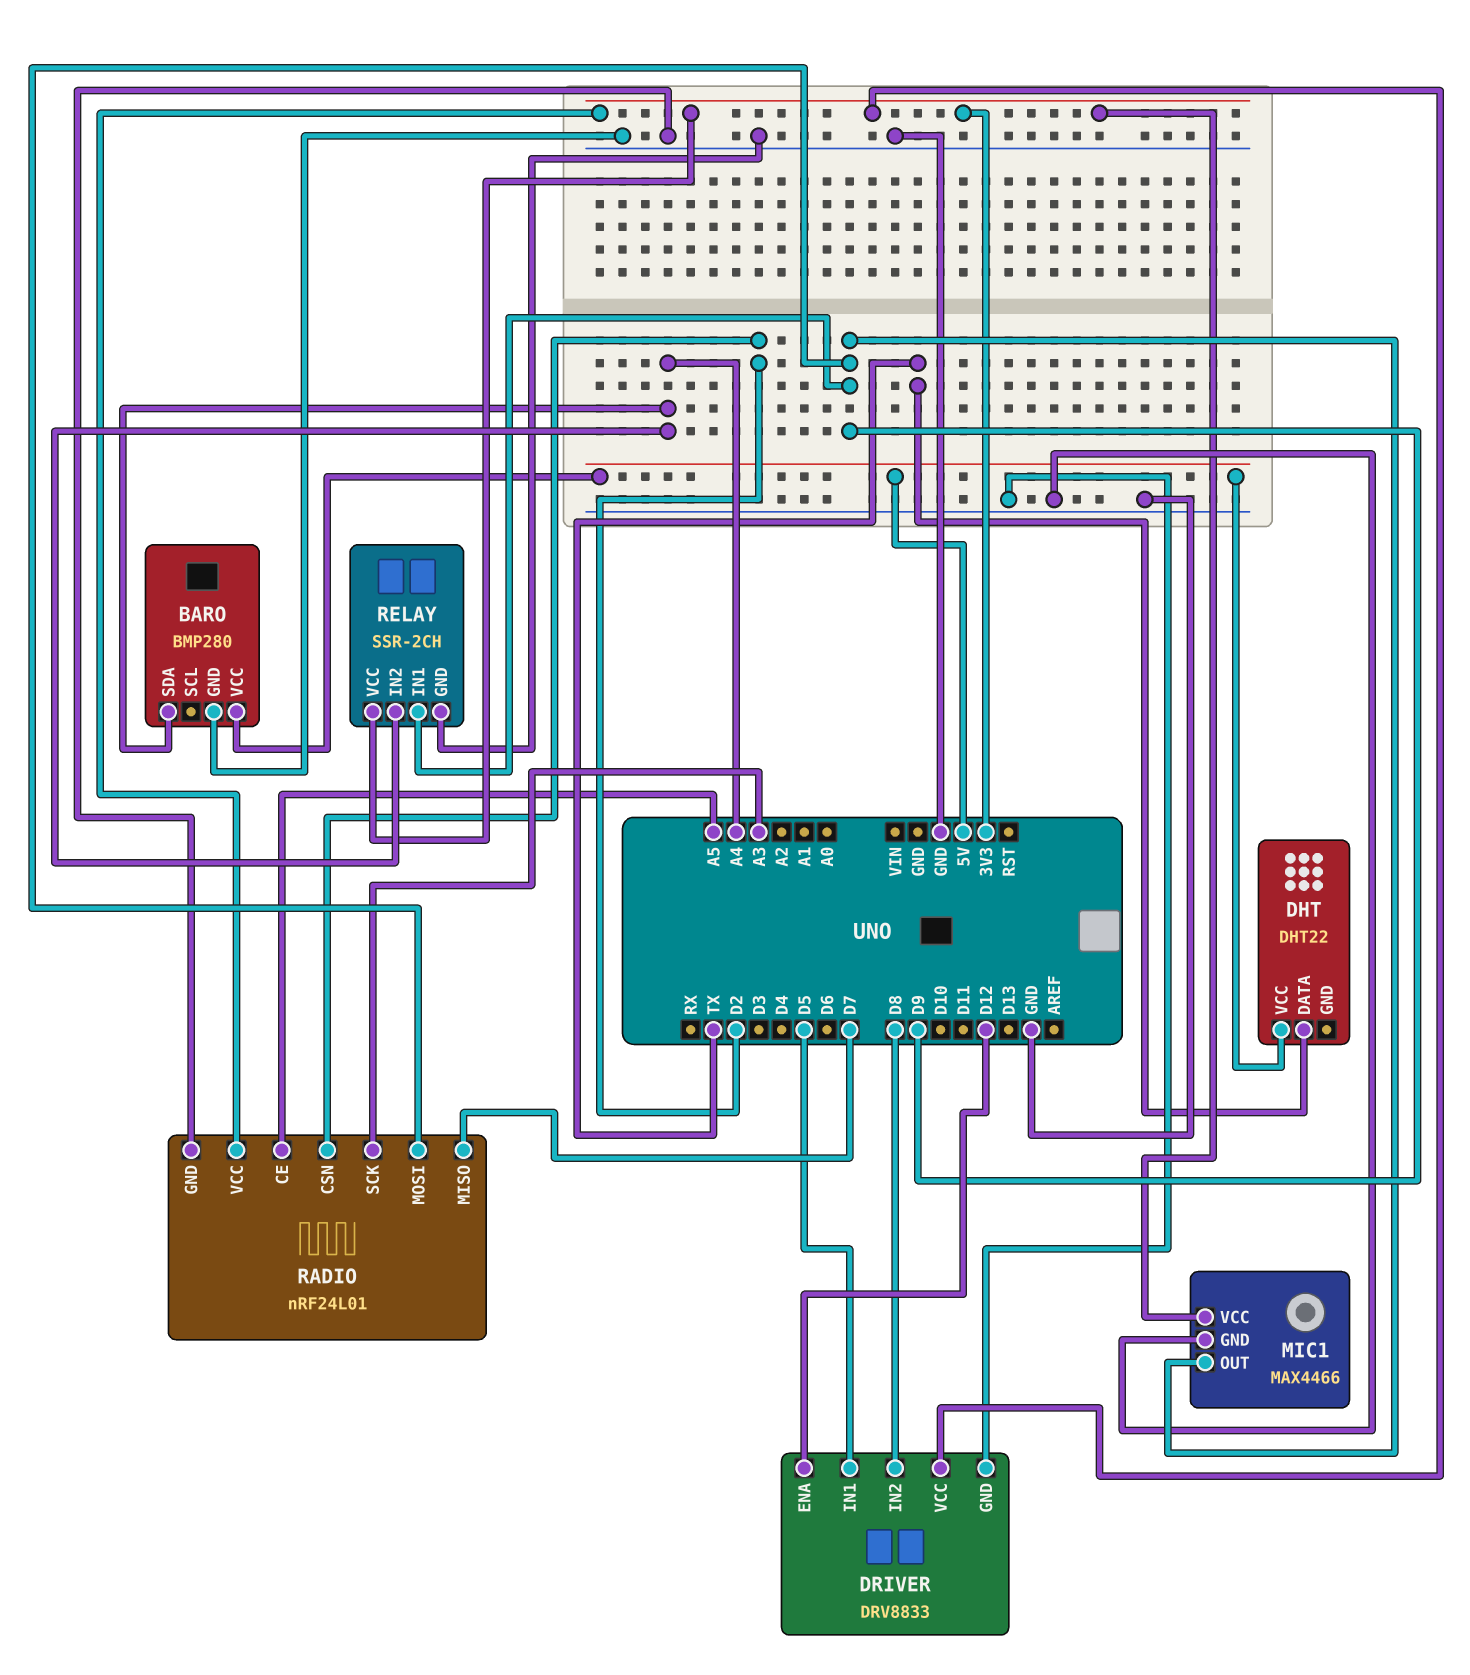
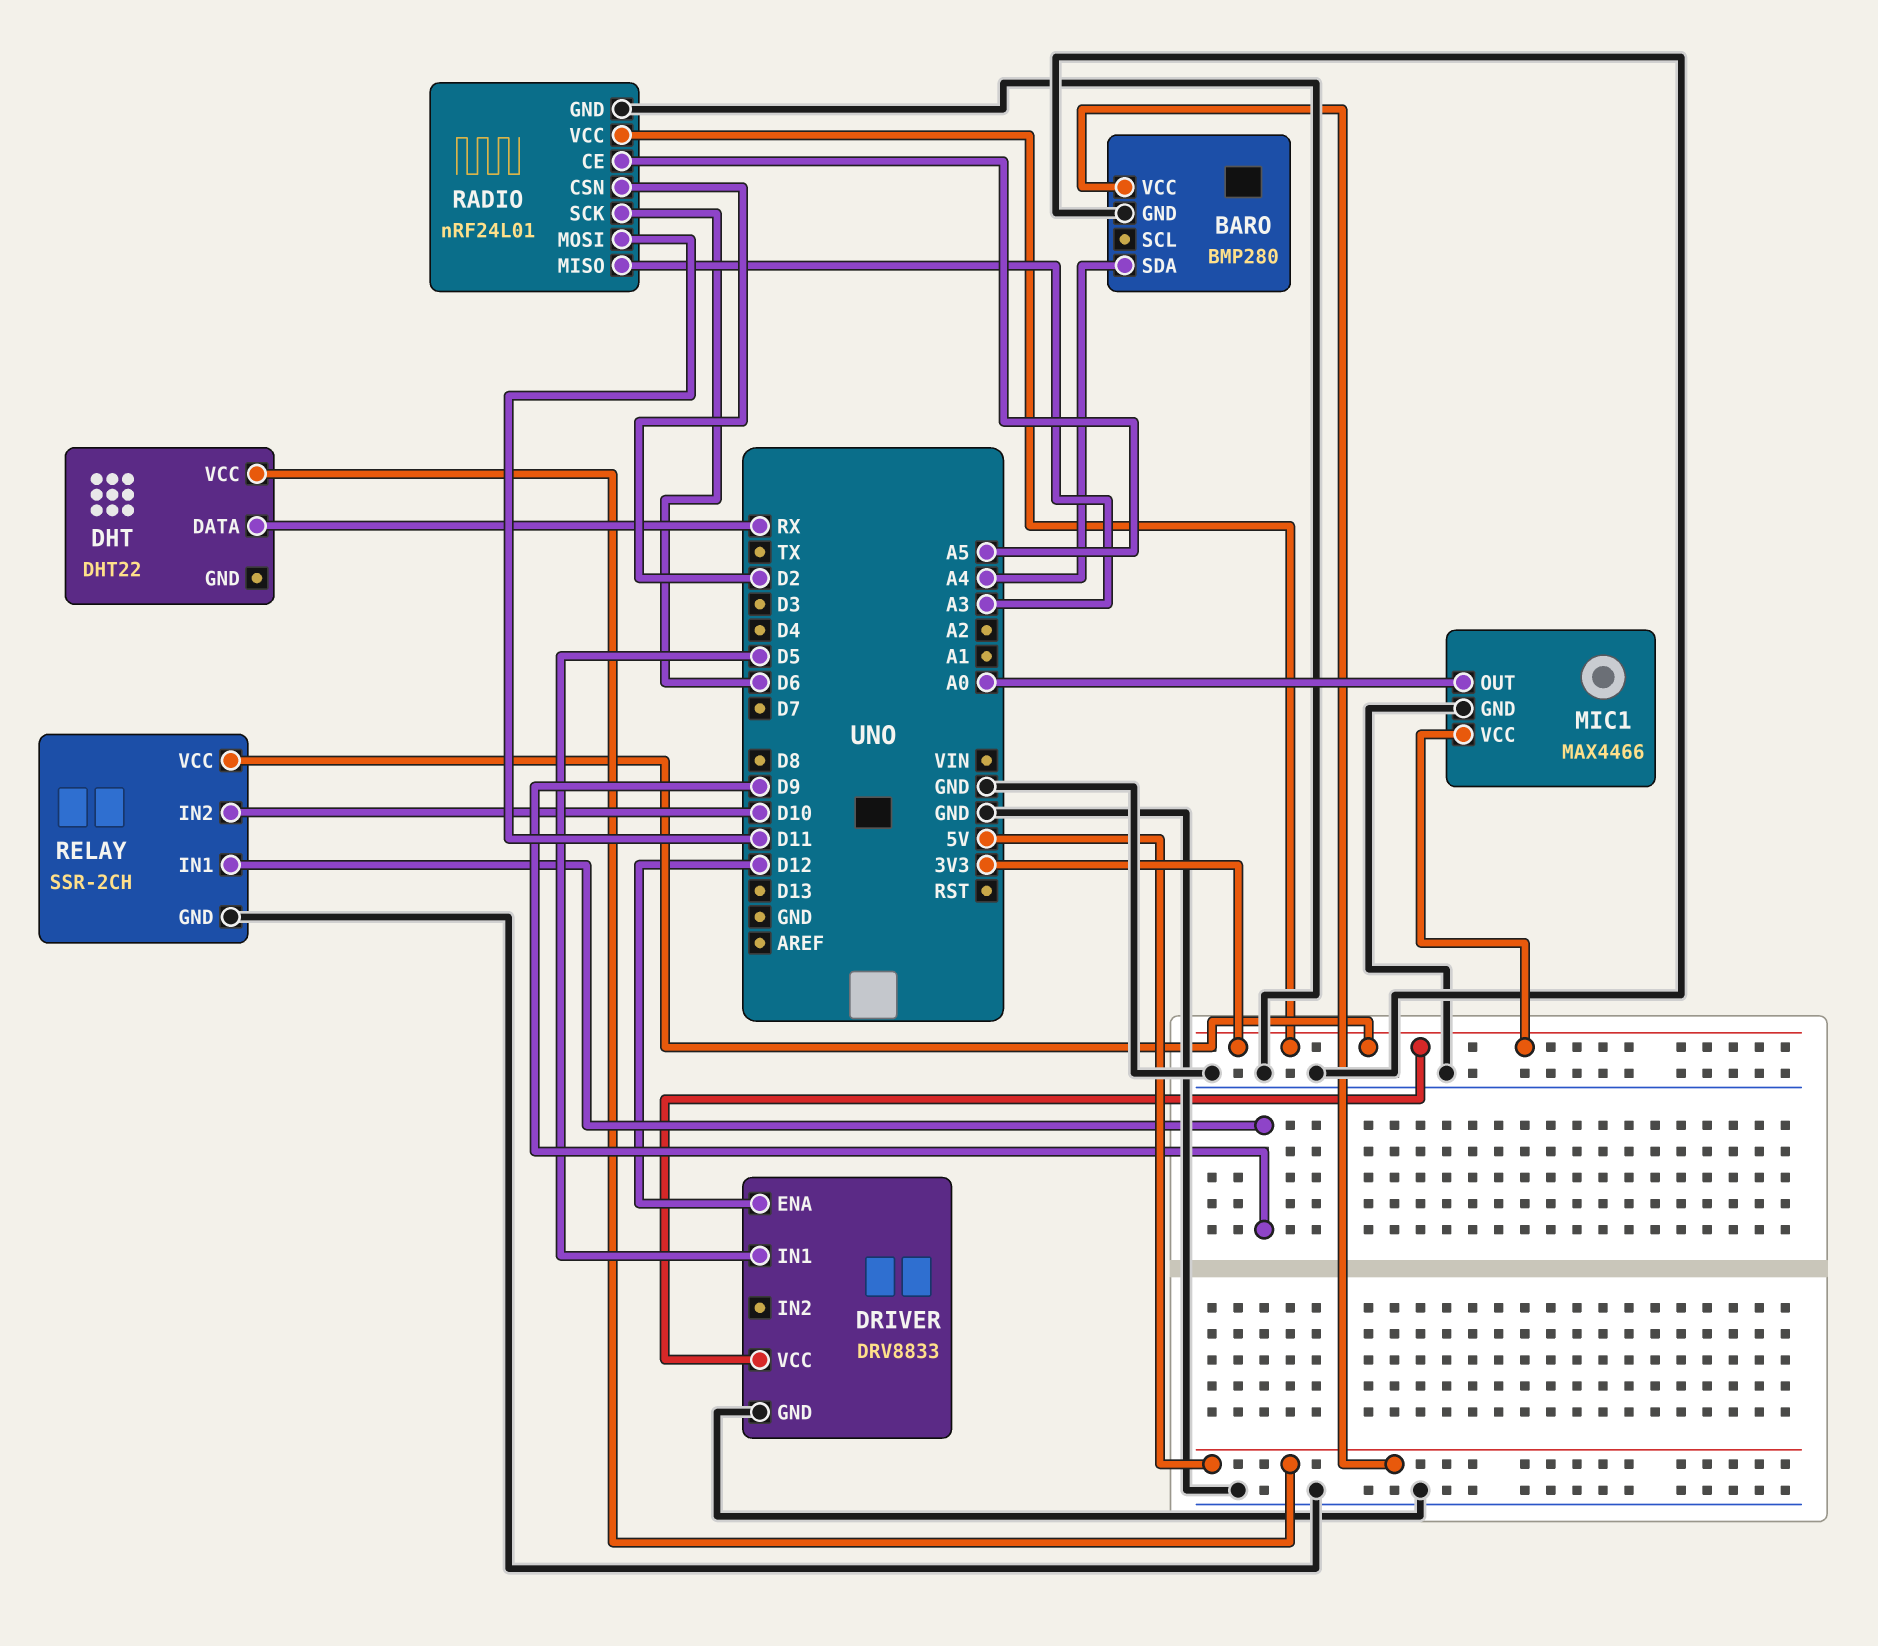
DHT pin DATA: TX -> RX
DRIVER pin IN2: D8 -> none
MIC1 pin OUT: D9 -> A0
RADIO pin MISO: D7 -> A3
RADIO pin MOSI: D9 -> D11
RADIO pin SCK: A3 -> D6
RELAY pin IN2: A4 -> D10

